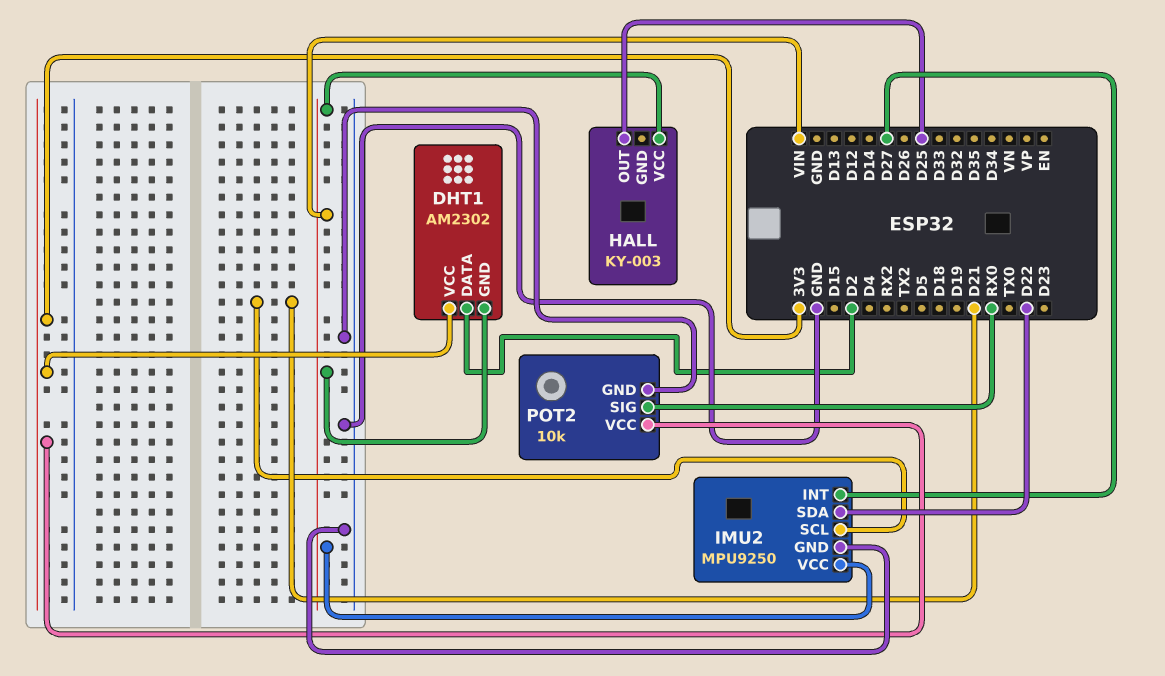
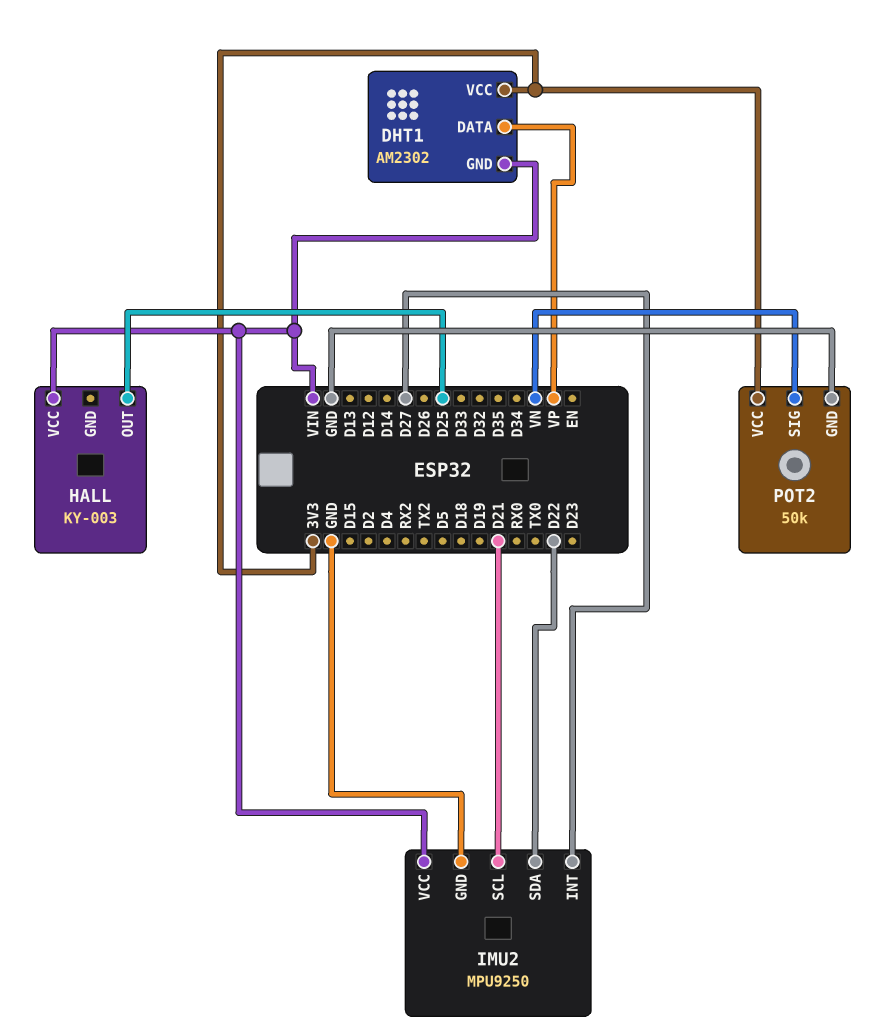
DHT1 pin DATA: D2 -> VP
POT2: 10k -> 50k
POT2 pin SIG: RX0 -> VN

